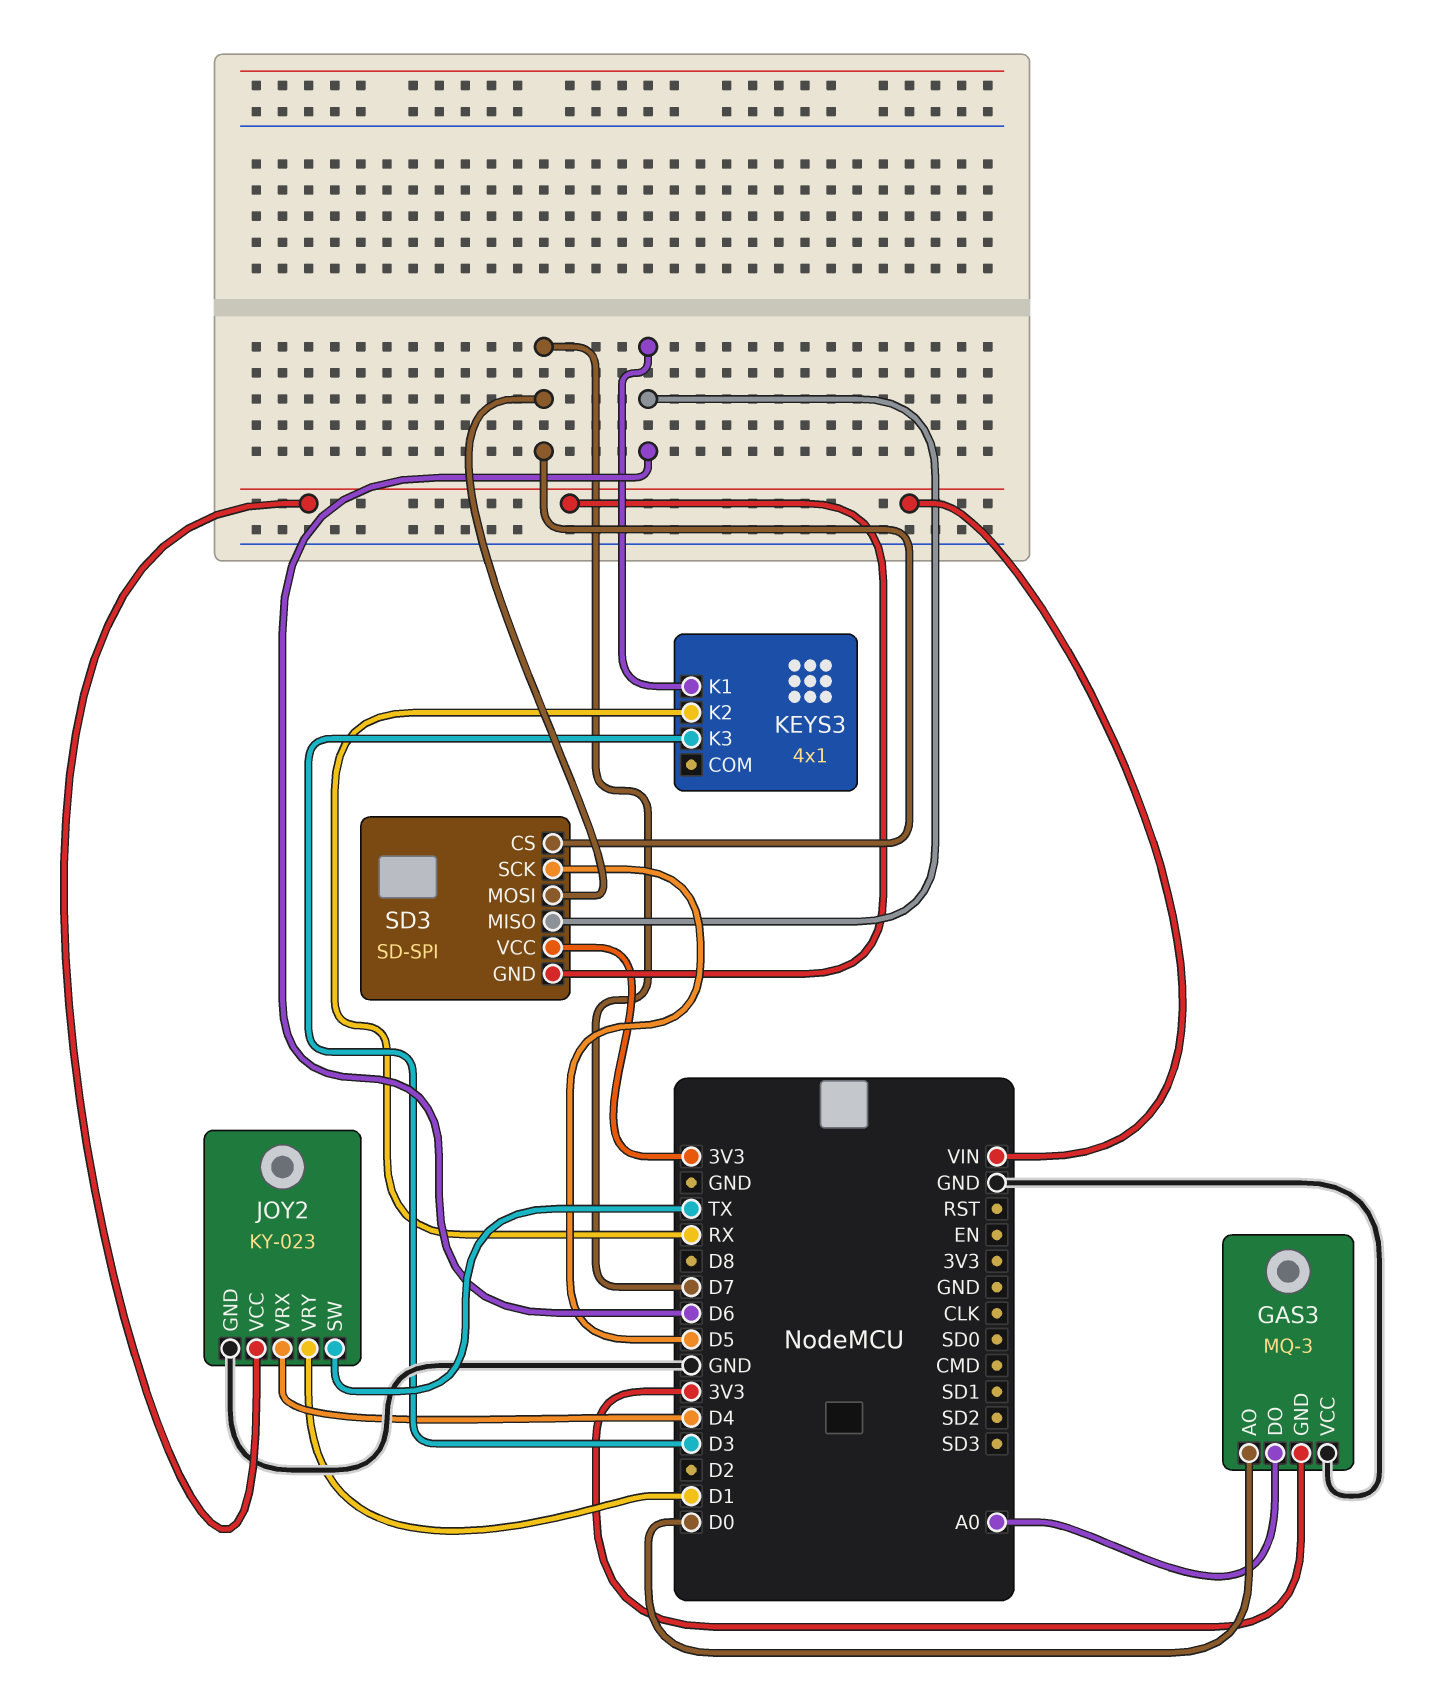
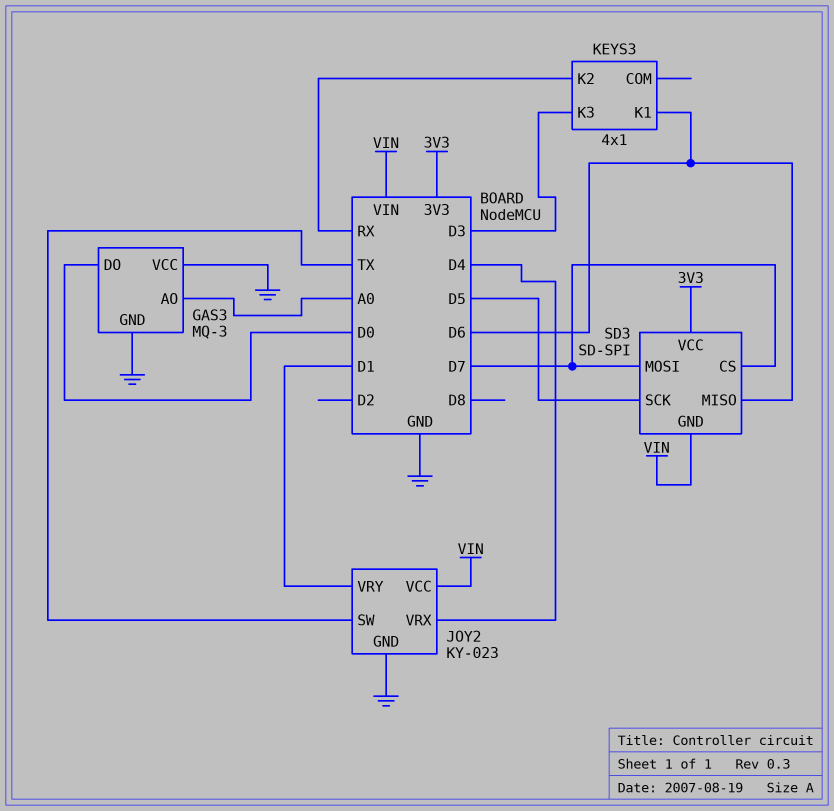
GAS3 pin AO: D0 -> A0
GAS3 pin DO: A0 -> D0
GAS3 pin GND: 3V3 -> GND

